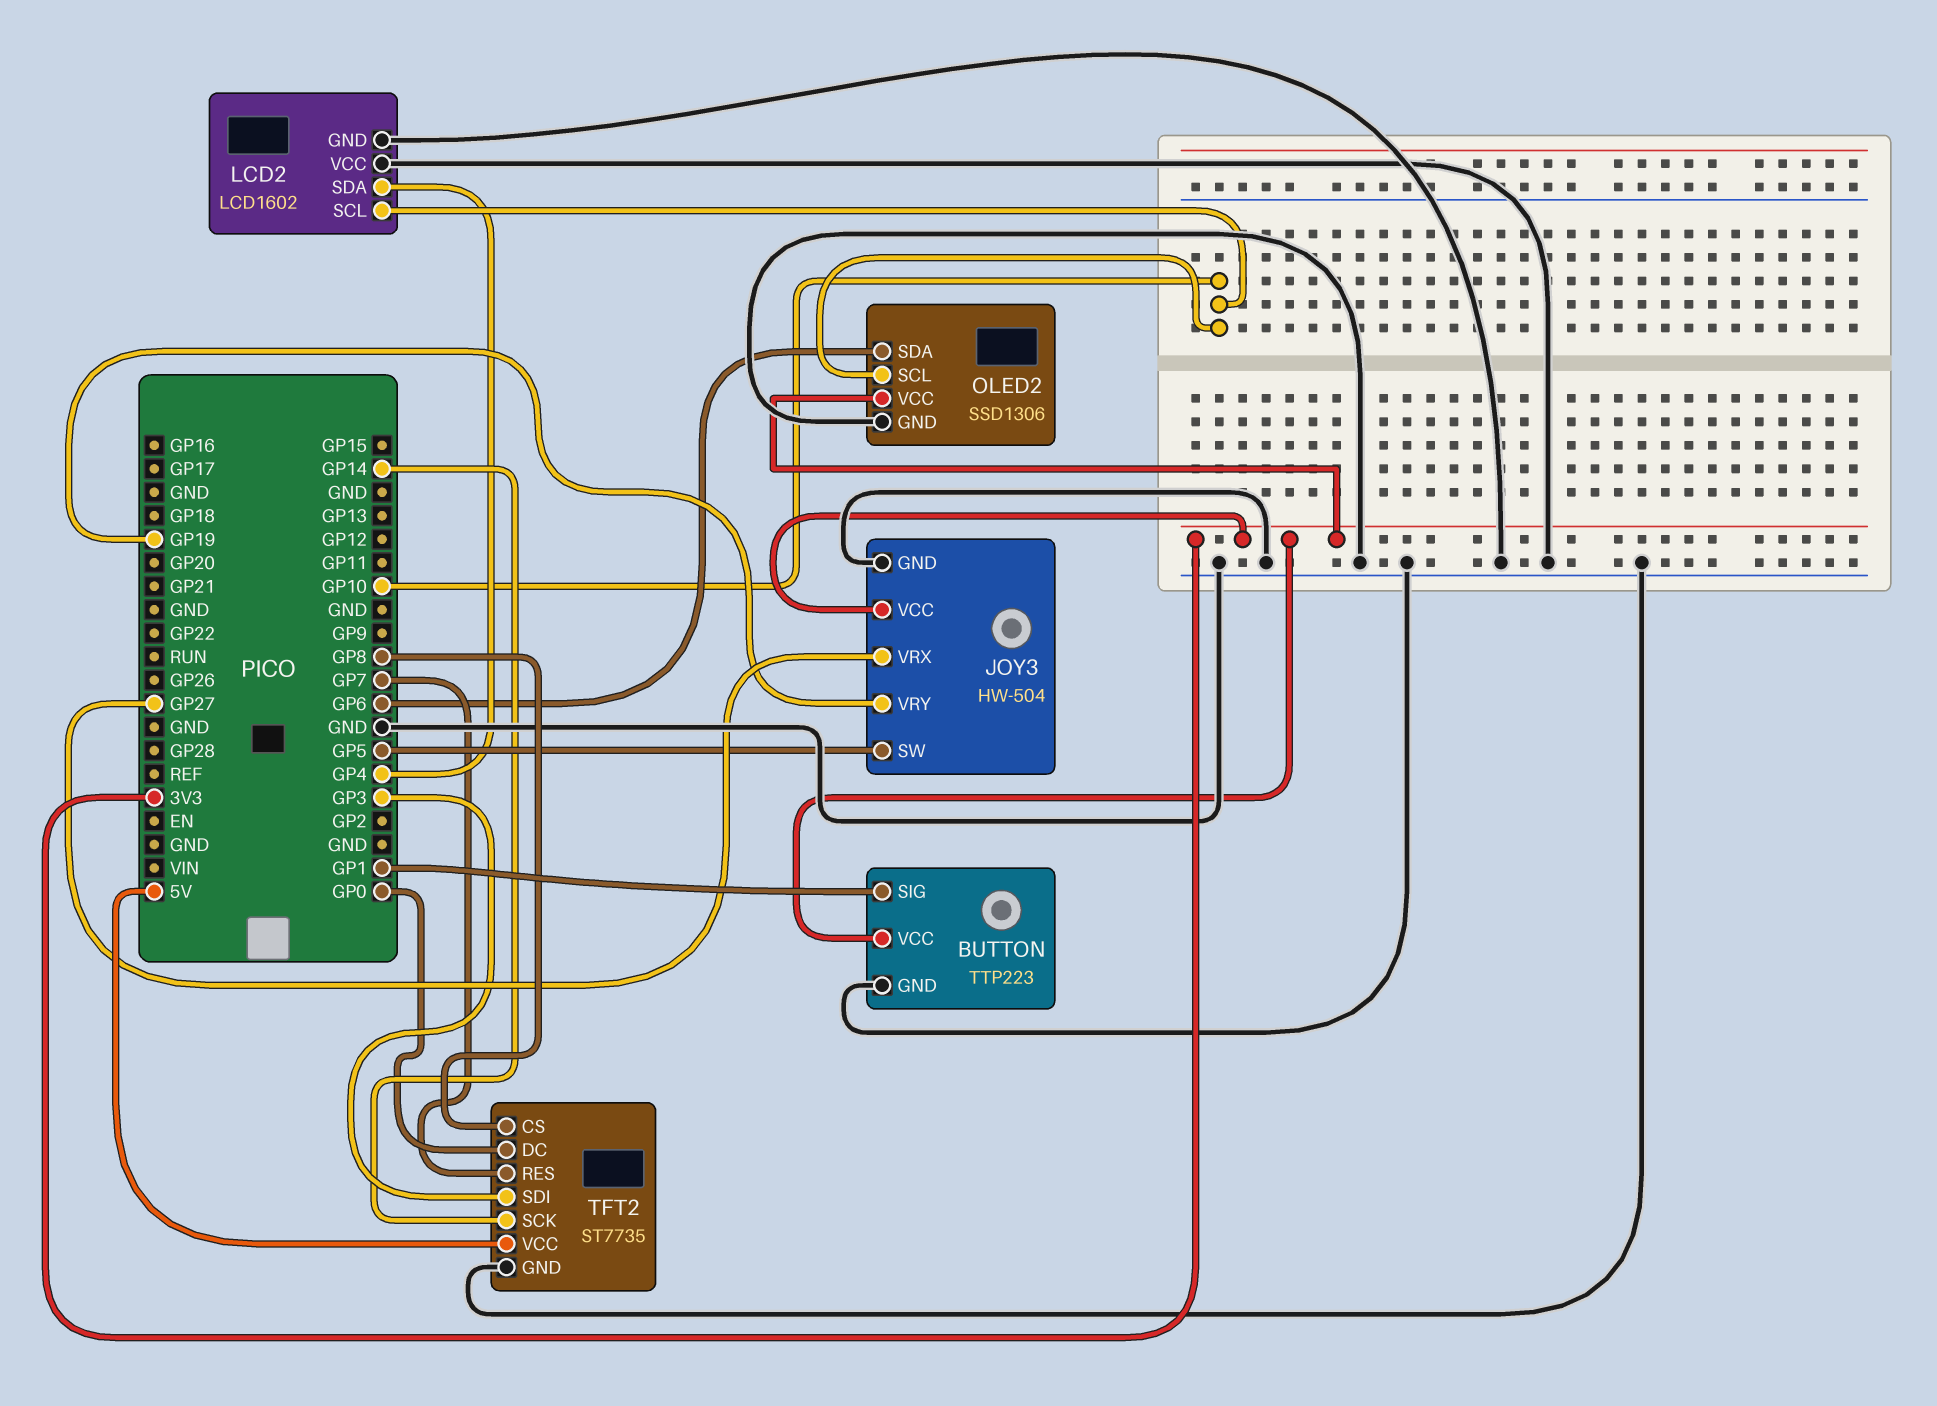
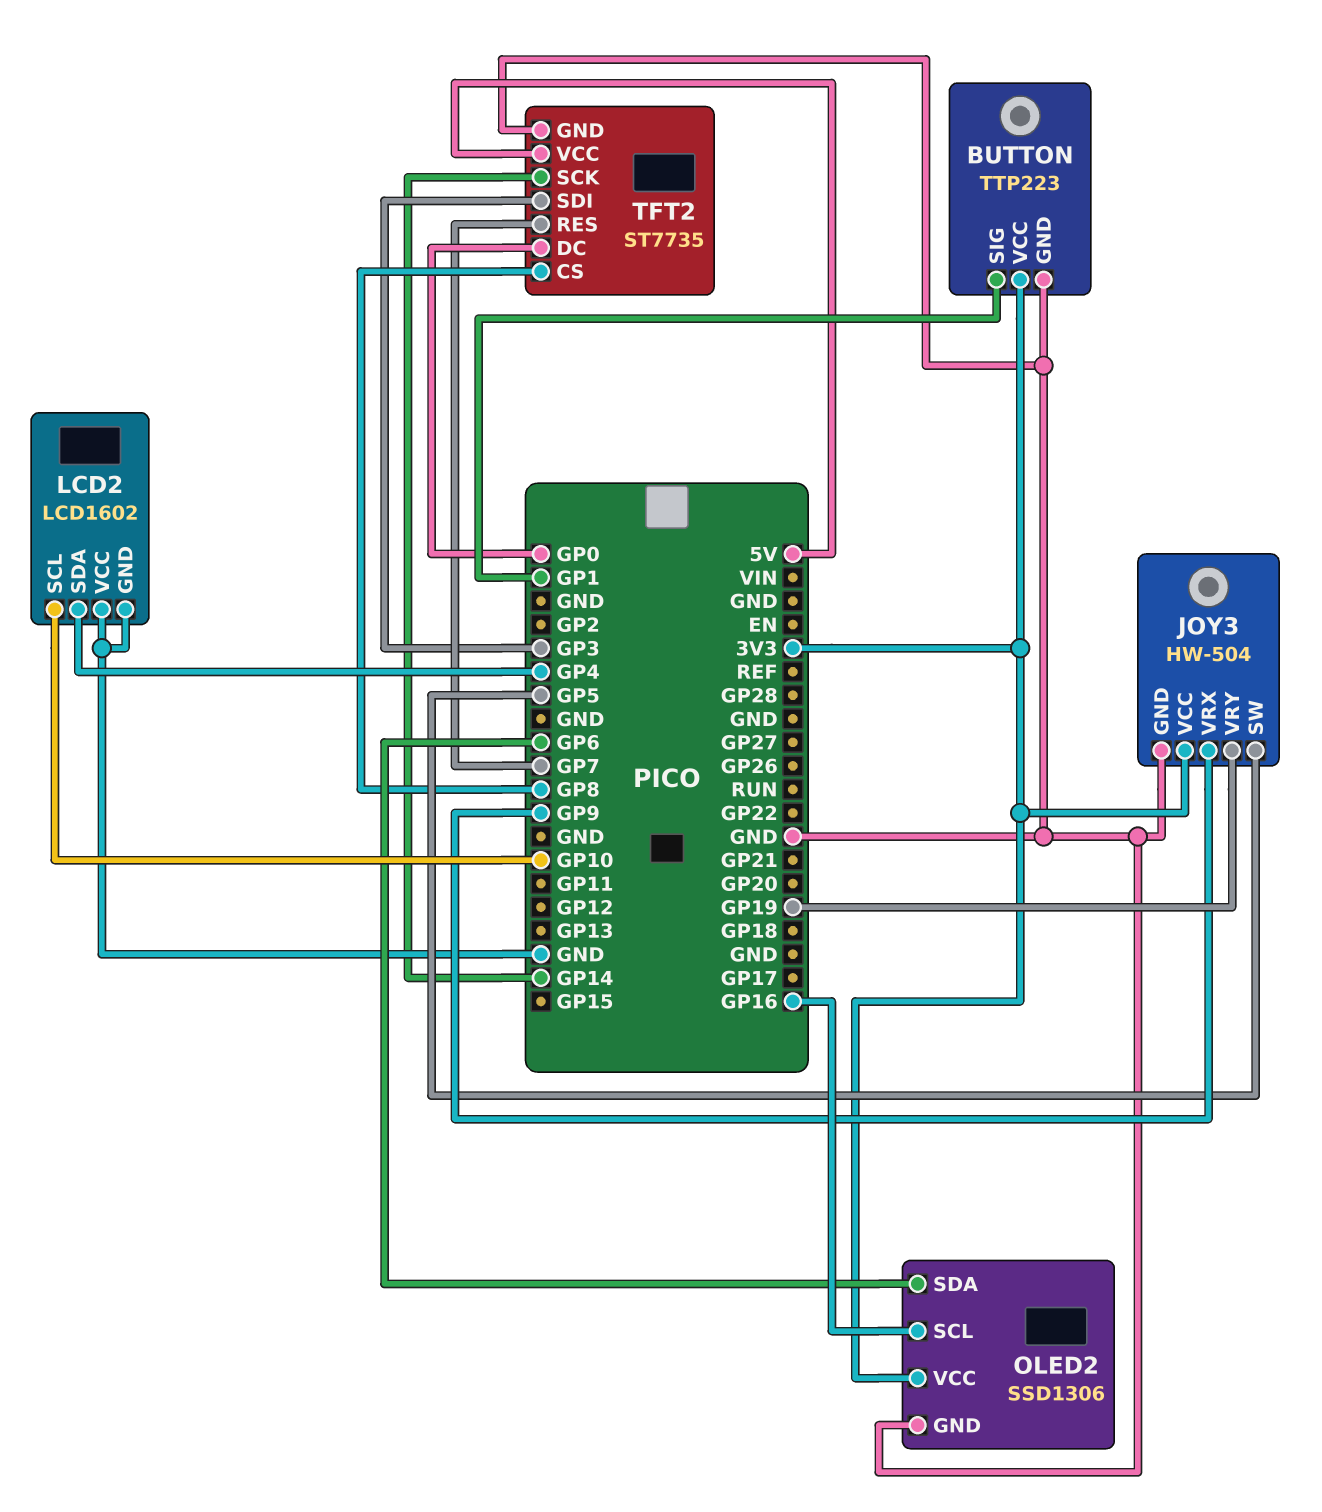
JOY3 pin VRX: GP27 -> GP9
OLED2 pin SCL: GP10 -> GP16

